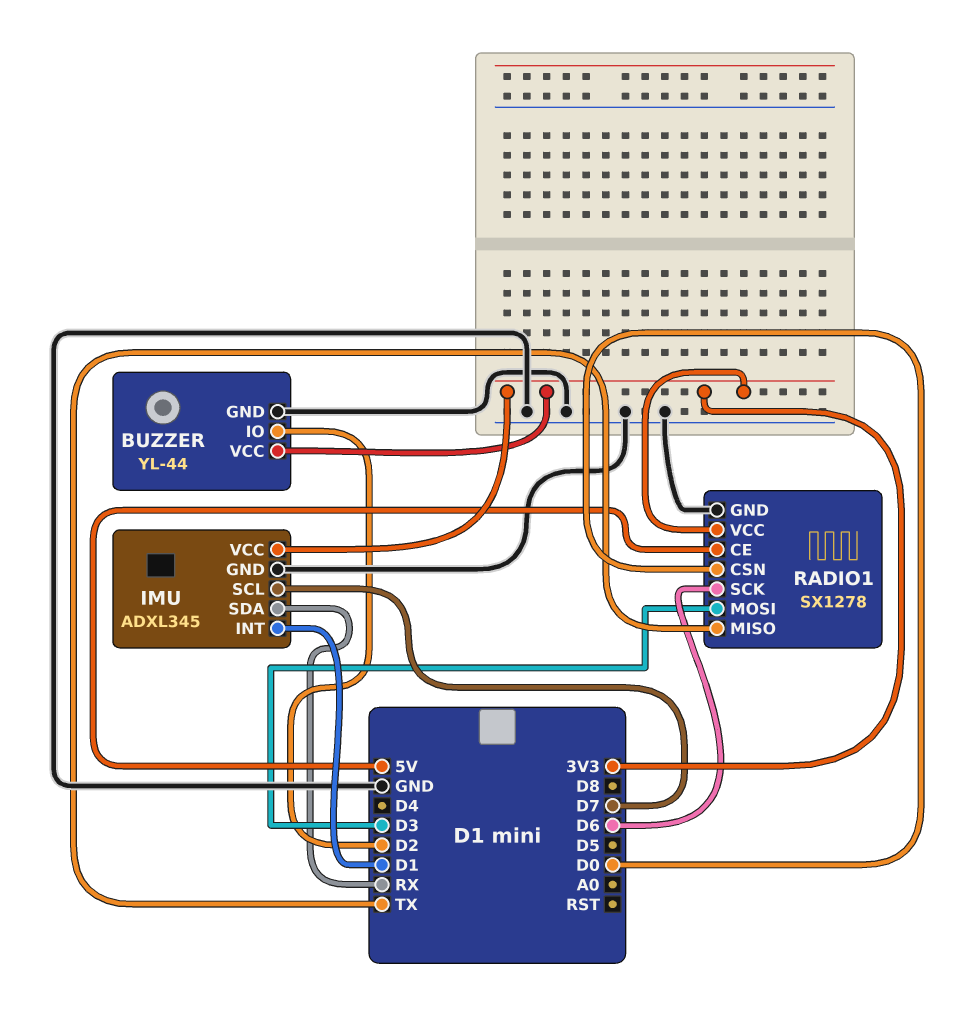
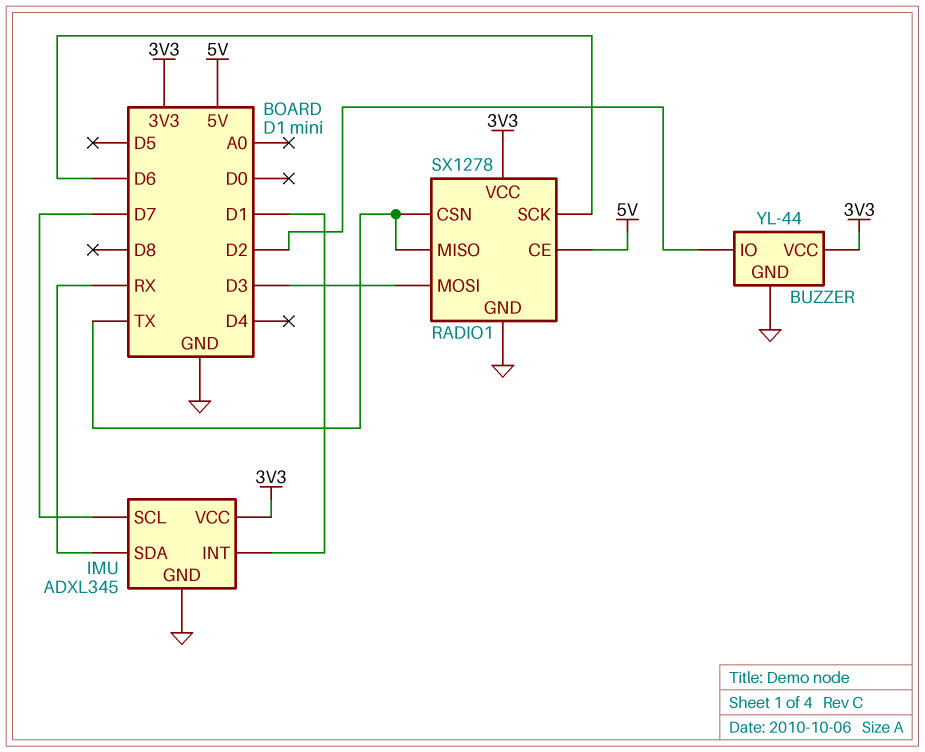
RADIO1 pin CSN: D0 -> TX

